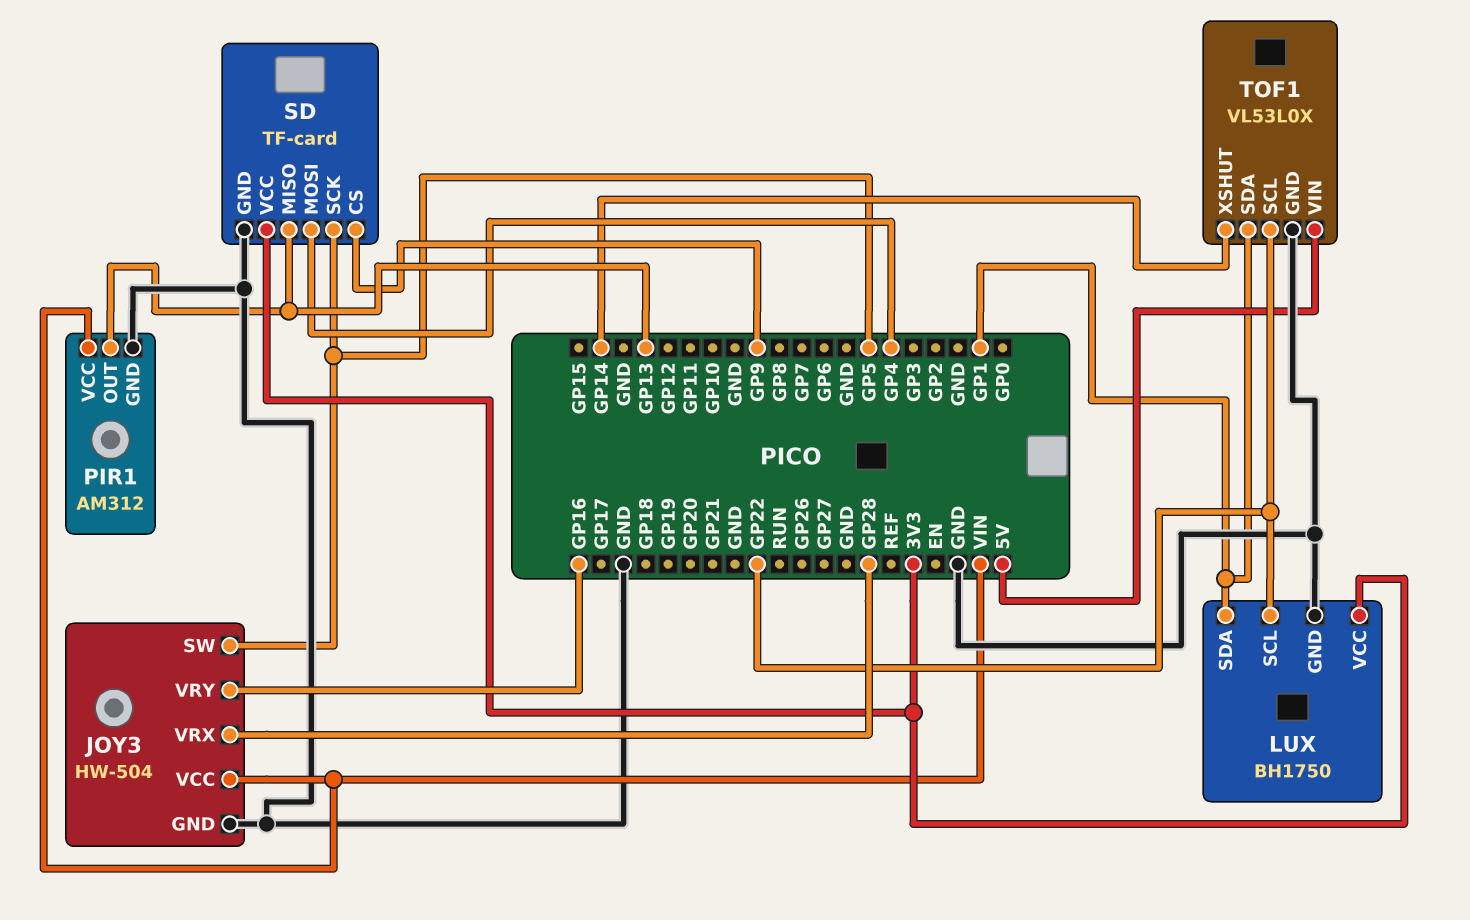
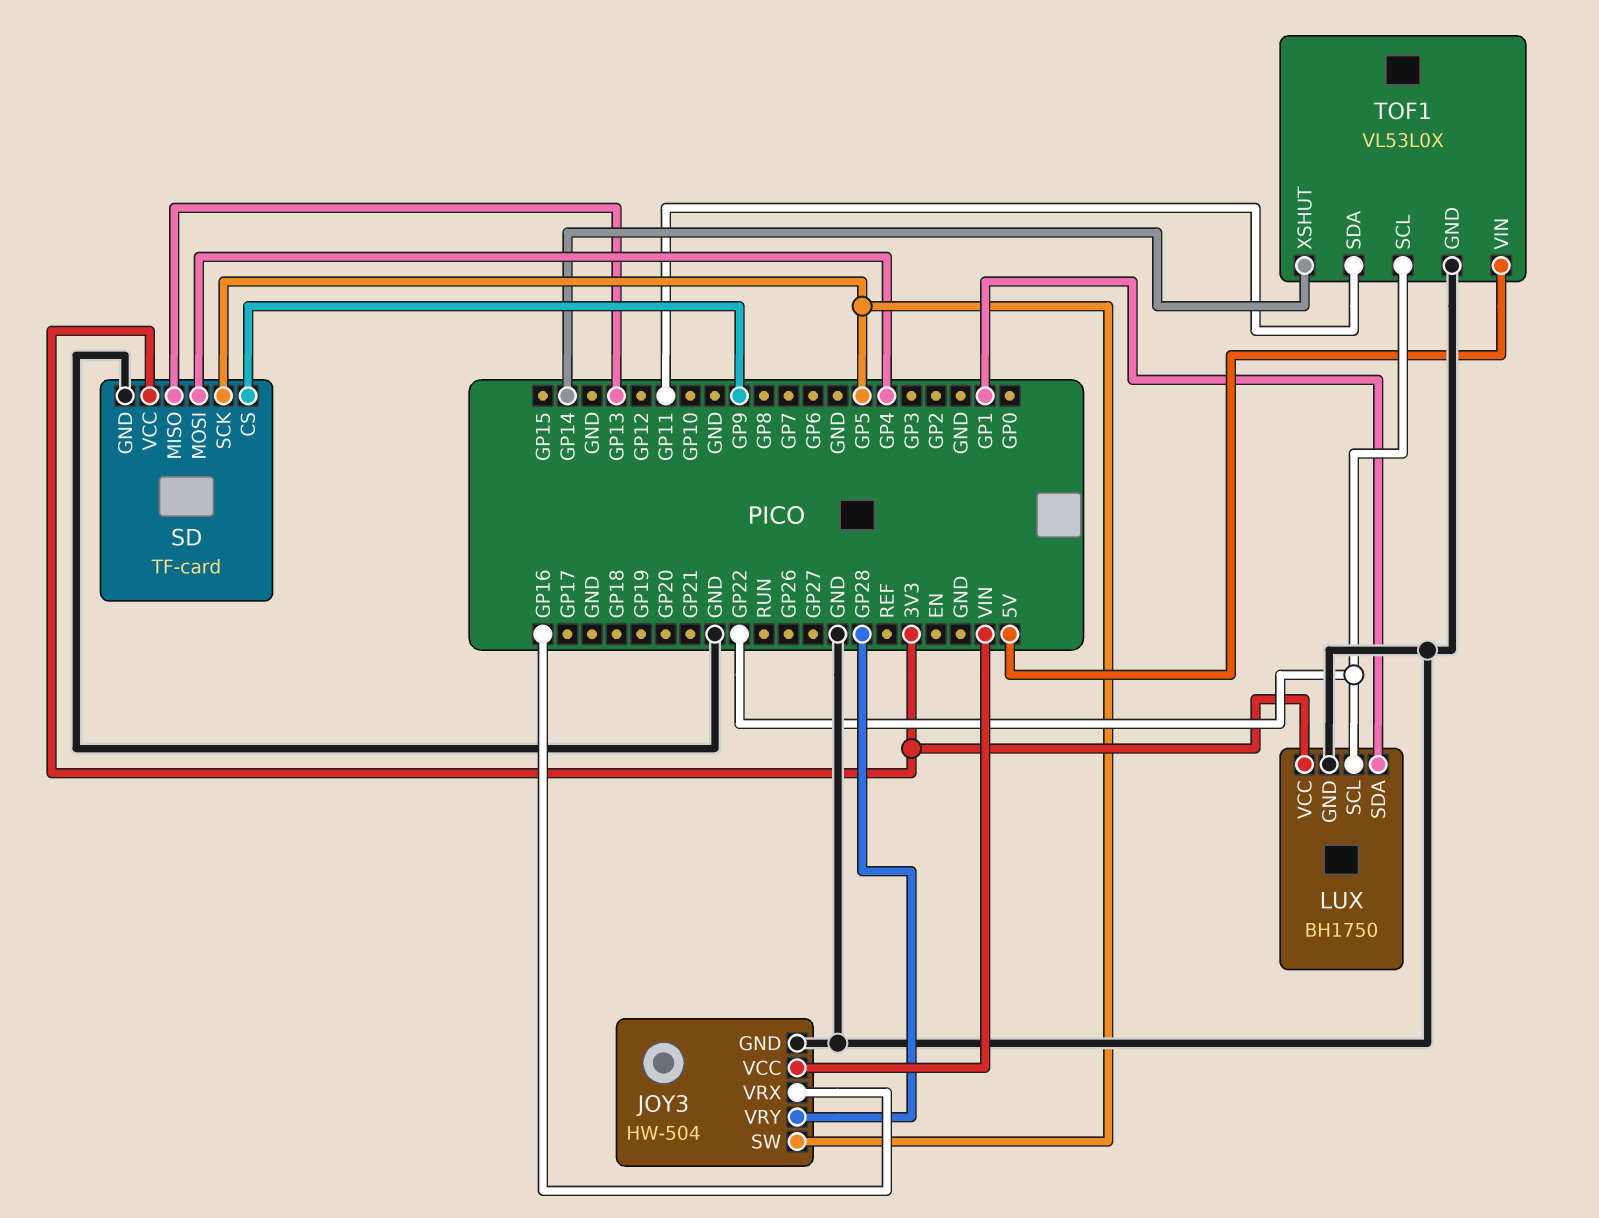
JOY3 pin VRX: GP28 -> GP16
JOY3 pin VRY: GP16 -> GP28
PIR1: AM312 -> none
PIR1 pin GND: GND -> none
PIR1 pin OUT: GP13 -> none
PIR1 pin VCC: VIN -> none
TOF1 pin SDA: GP1 -> GP11

